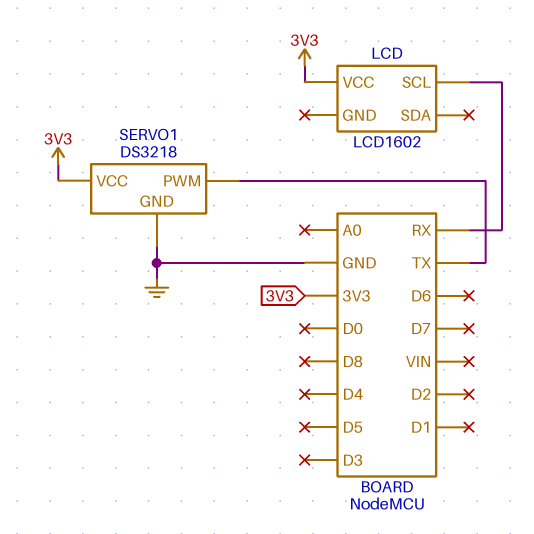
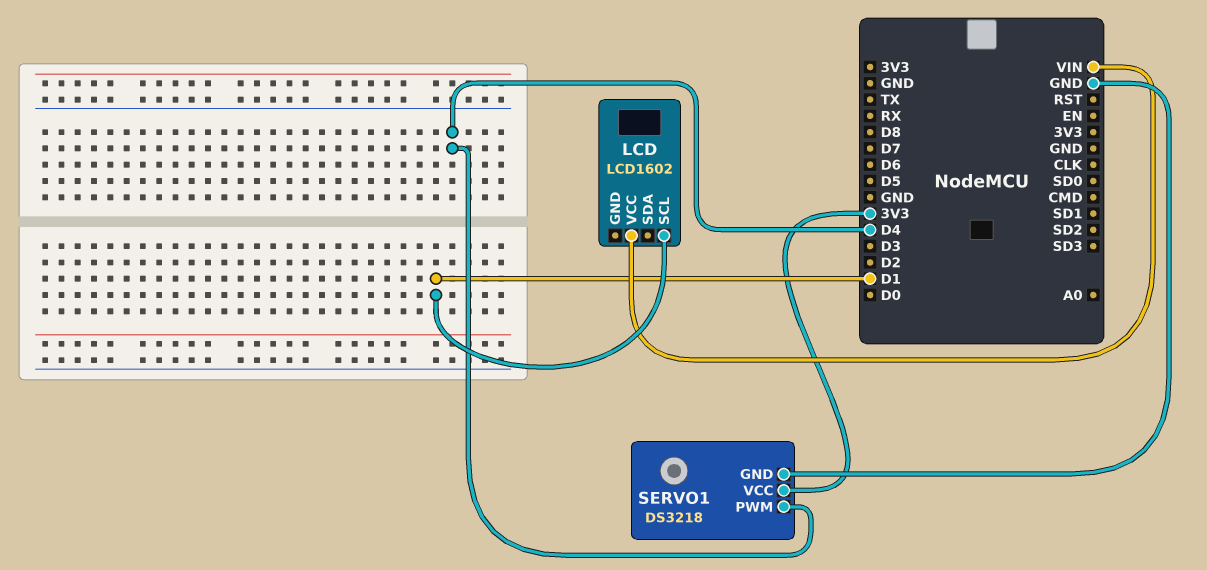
LCD pin SCL: RX -> D1
LCD pin VCC: 3V3 -> VIN
SERVO1 pin PWM: TX -> D4

